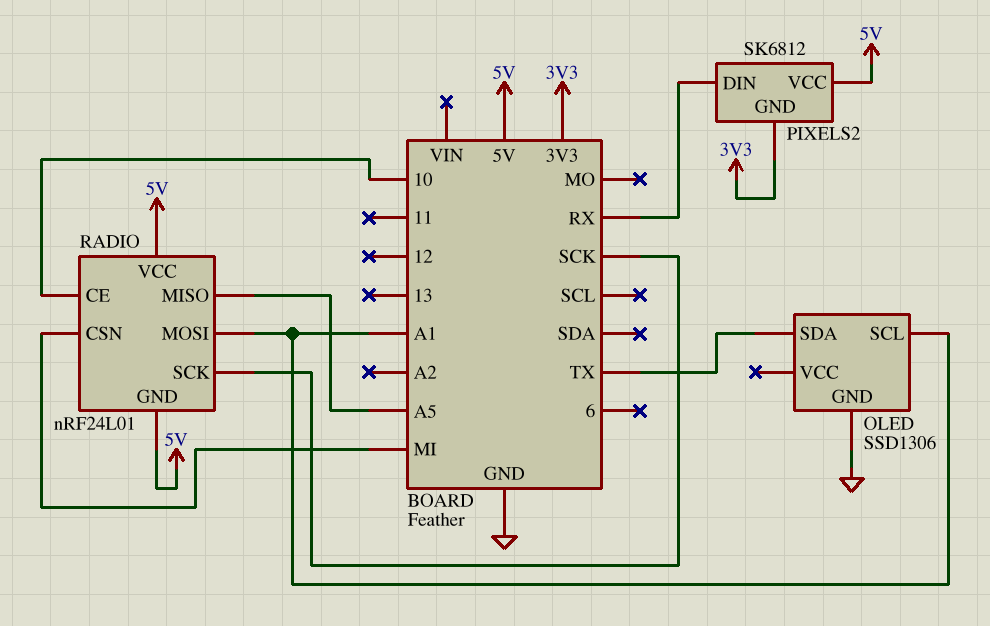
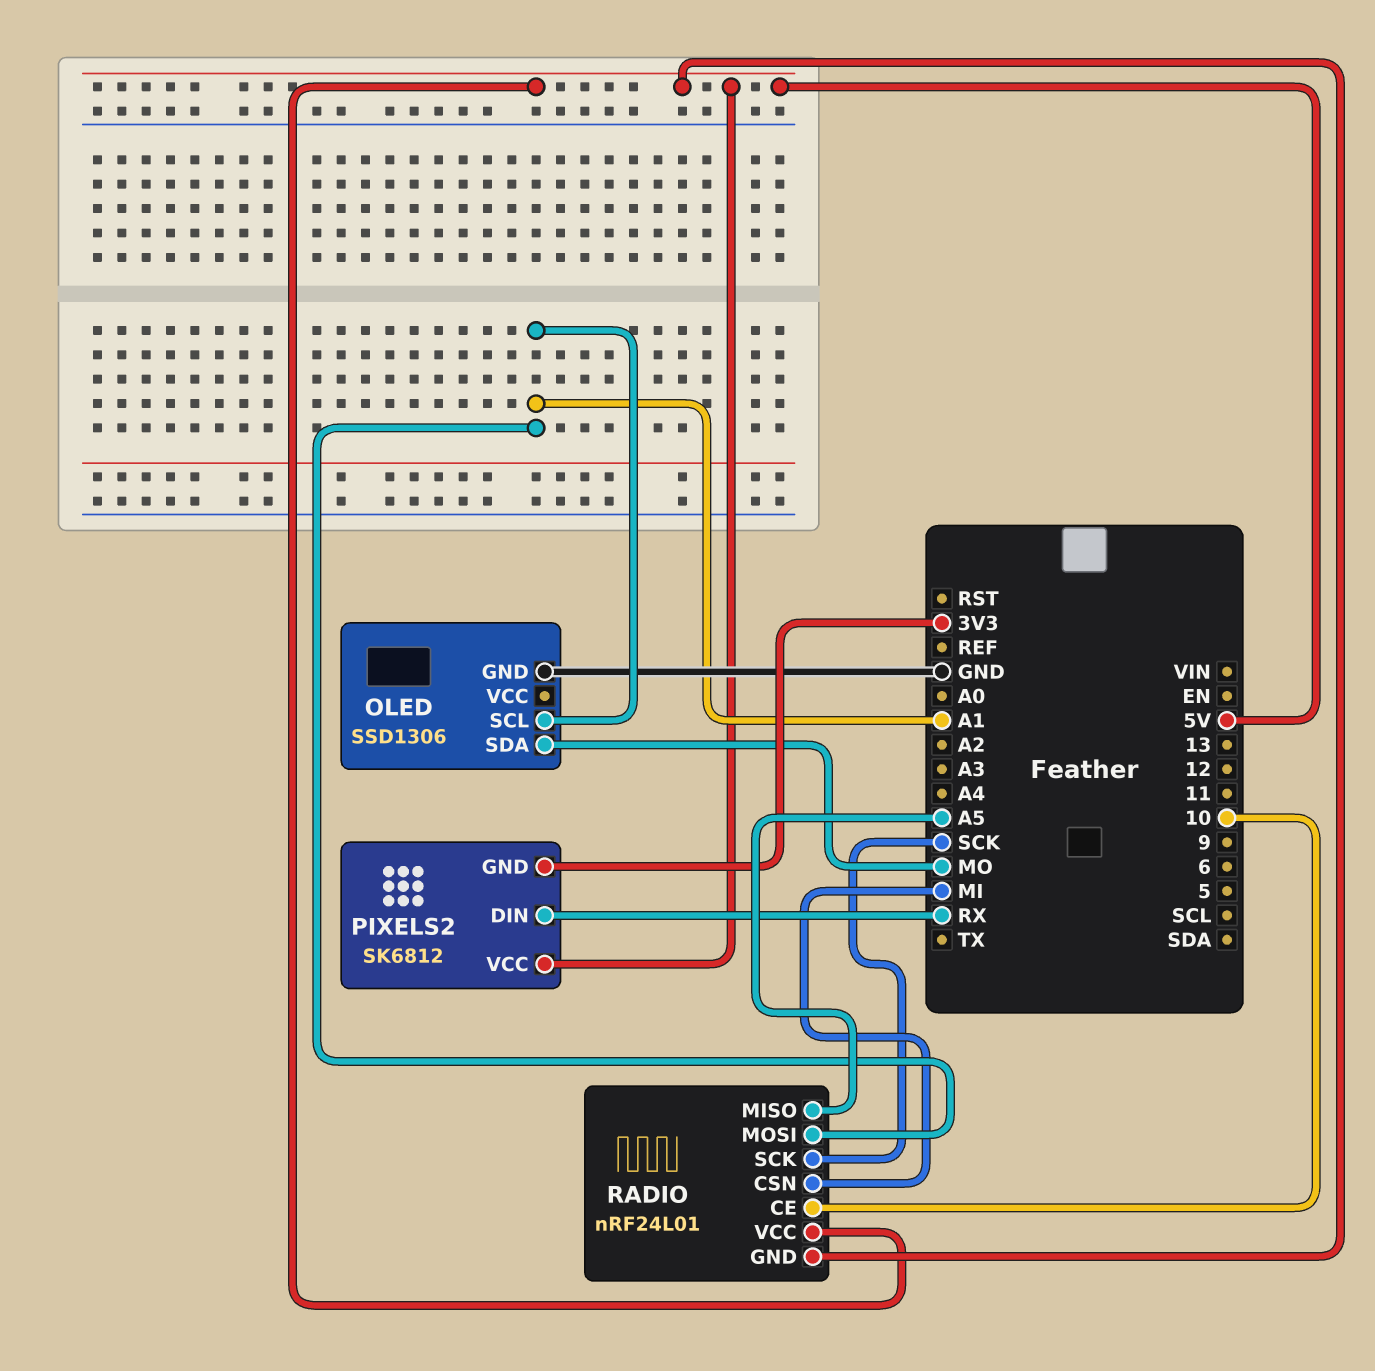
OLED pin SDA: TX -> MO

